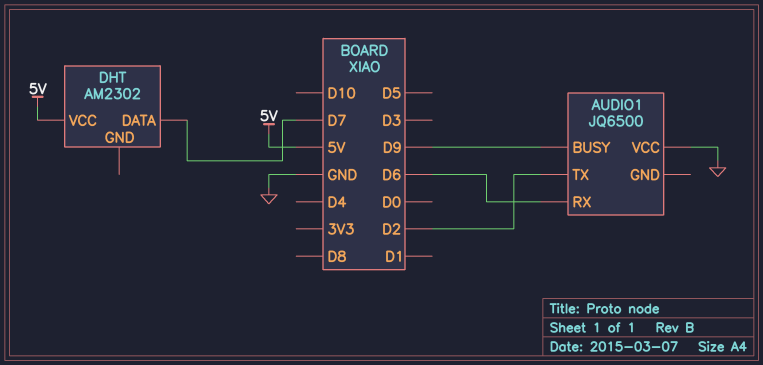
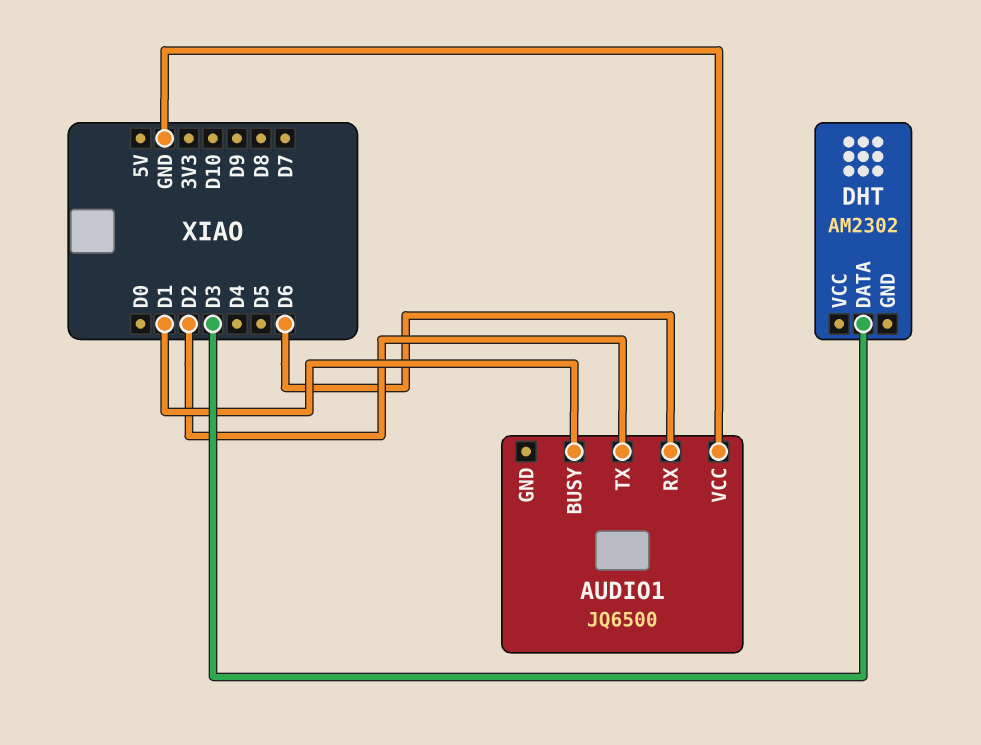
AUDIO1 pin BUSY: D9 -> D1
DHT pin DATA: D7 -> D3
DHT pin VCC: 5V -> none

